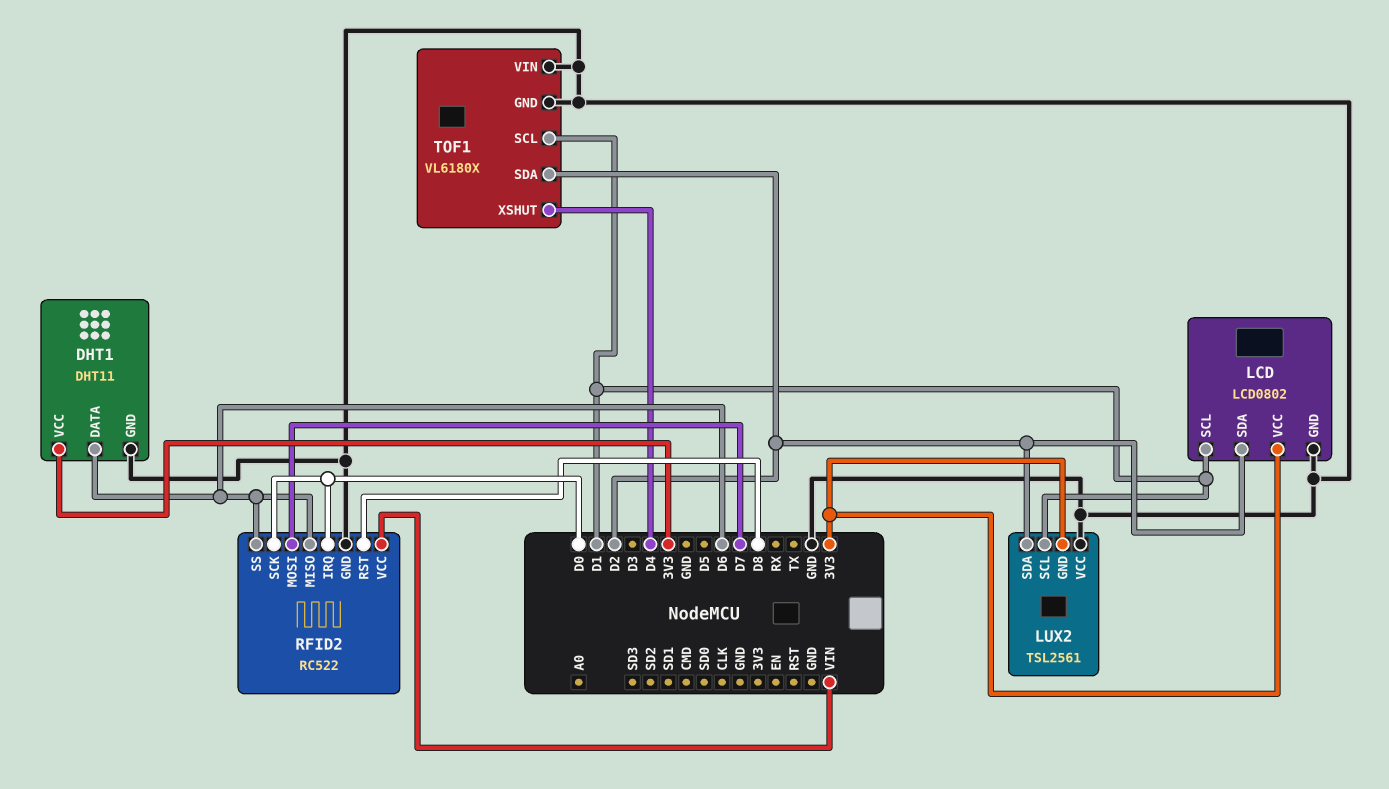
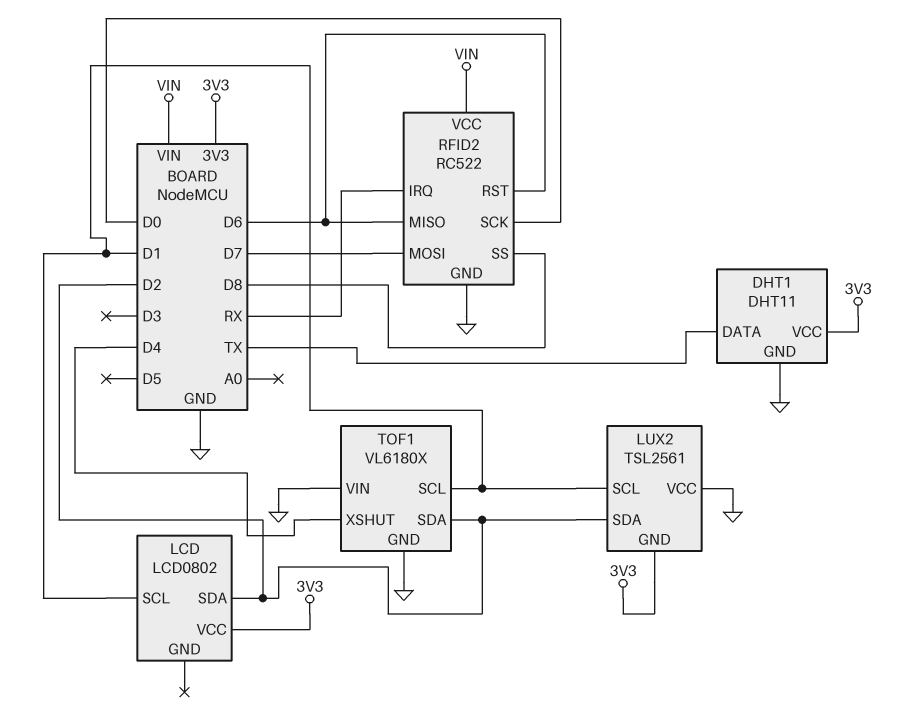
DHT1 pin DATA: D6 -> TX
LCD pin GND: GND -> none
RFID2 pin IRQ: D0 -> RX
RFID2 pin RST: D8 -> D6
RFID2 pin SS: D6 -> D8

